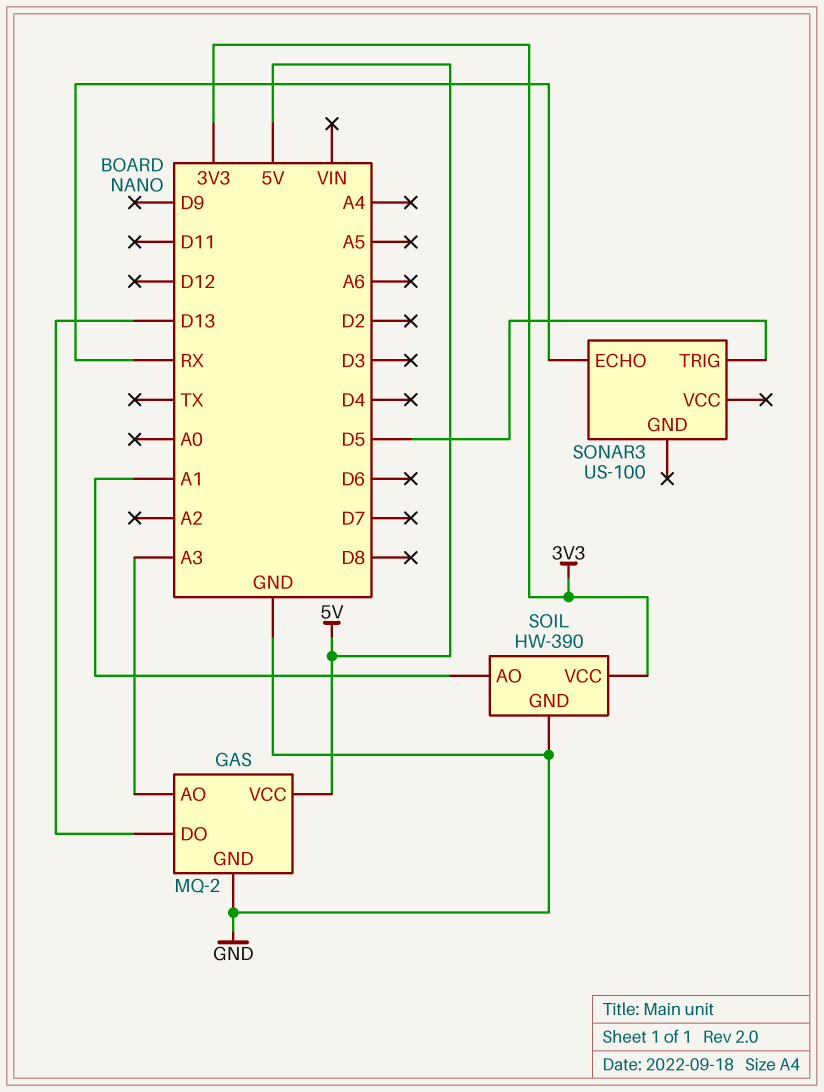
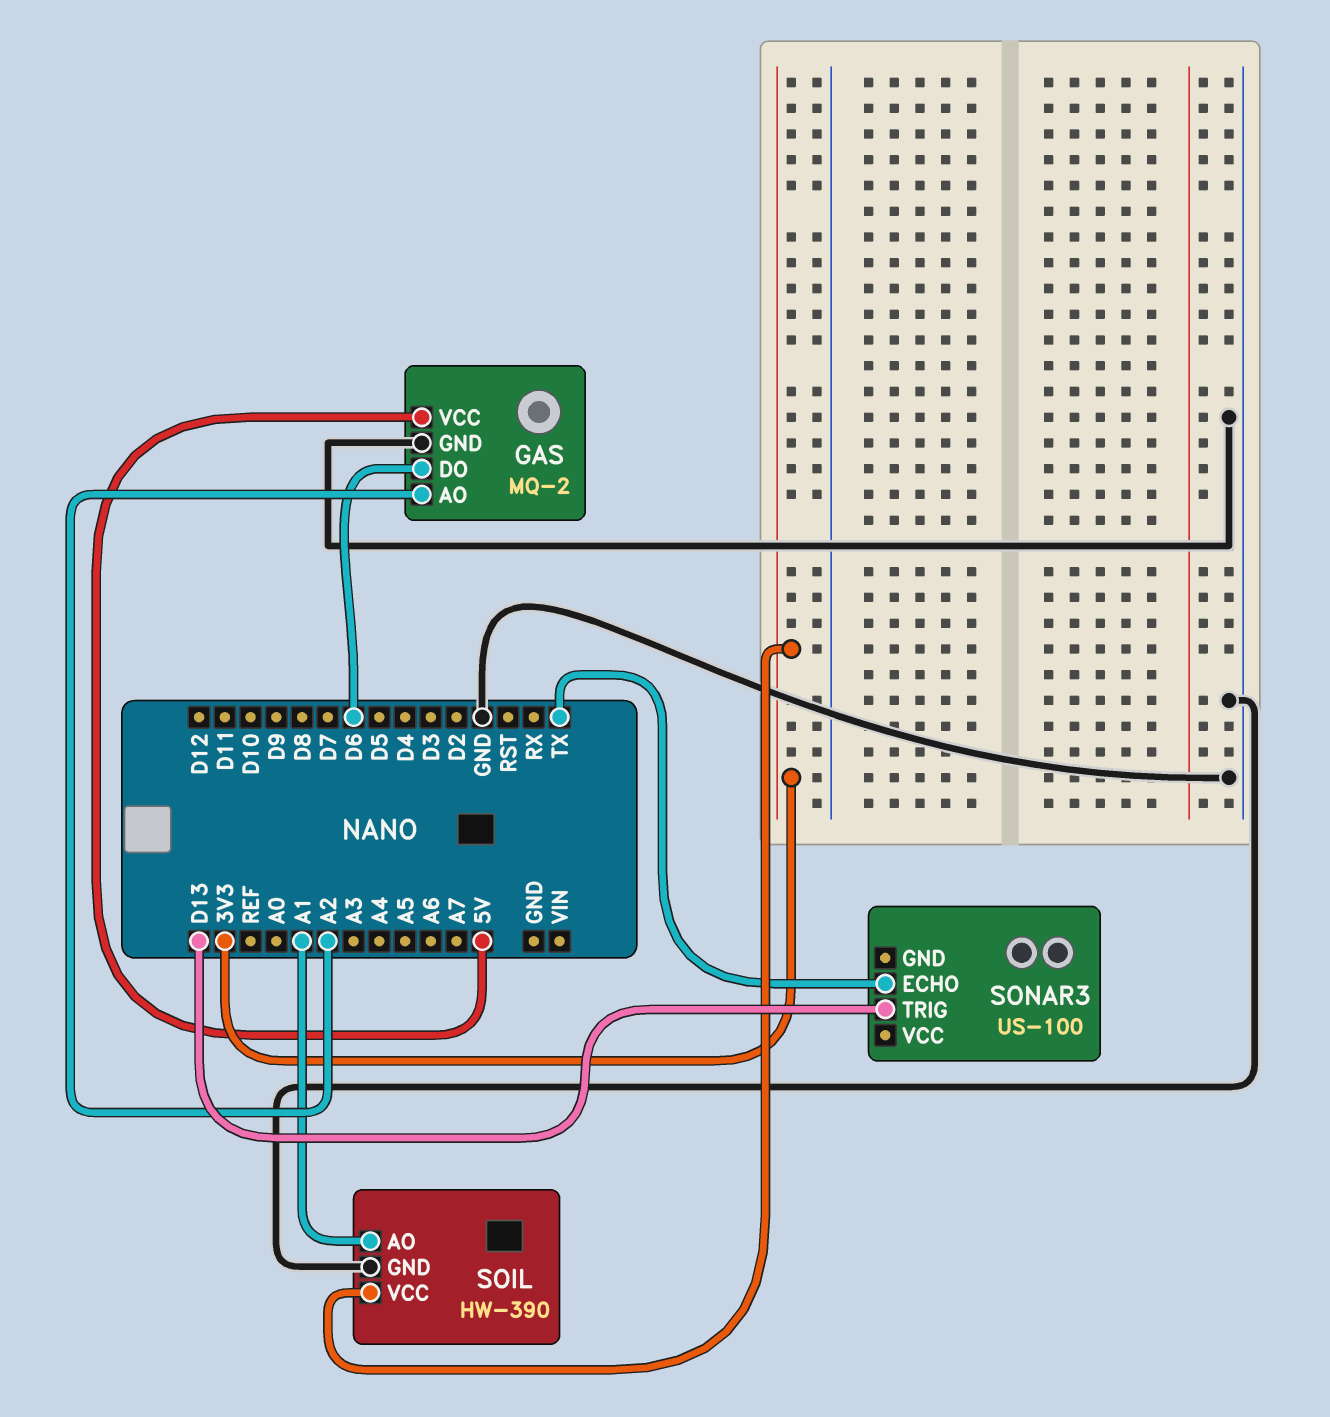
GAS pin AO: A3 -> A2
GAS pin DO: D13 -> D6
SONAR3 pin ECHO: RX -> TX
SONAR3 pin TRIG: D5 -> D13

